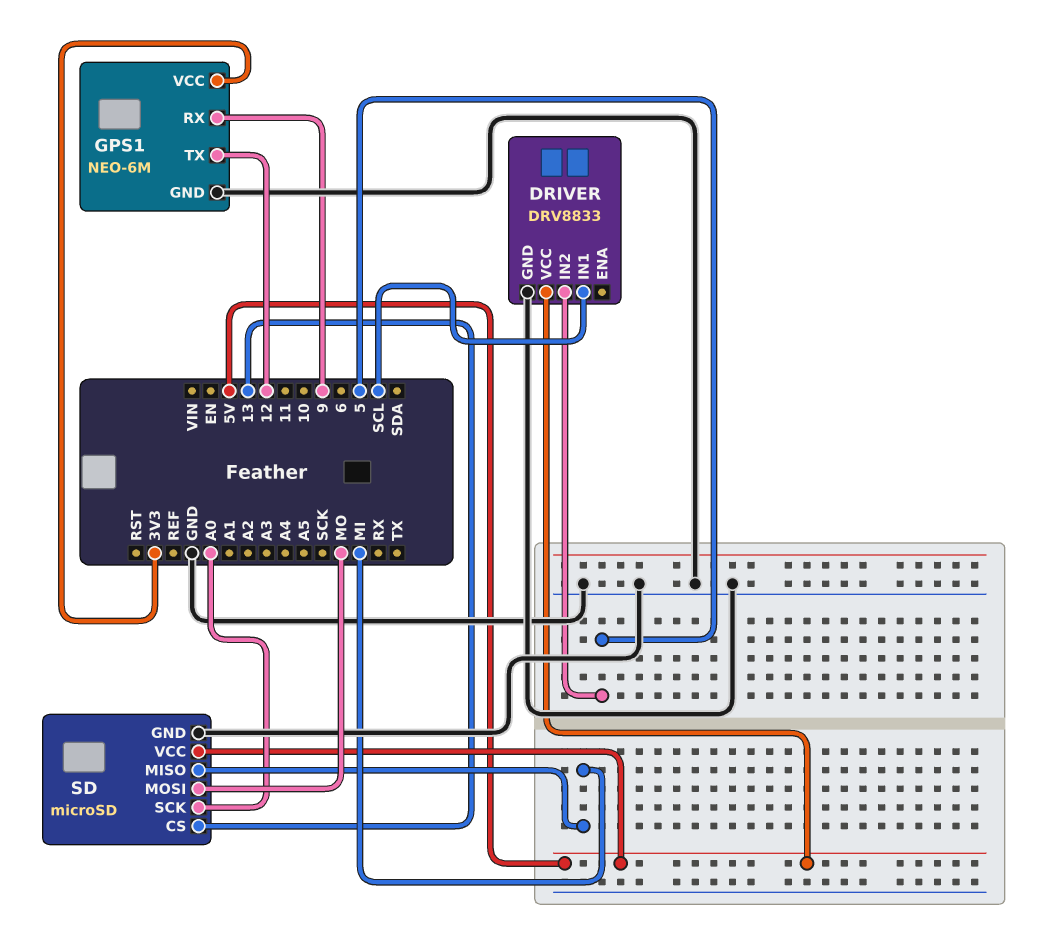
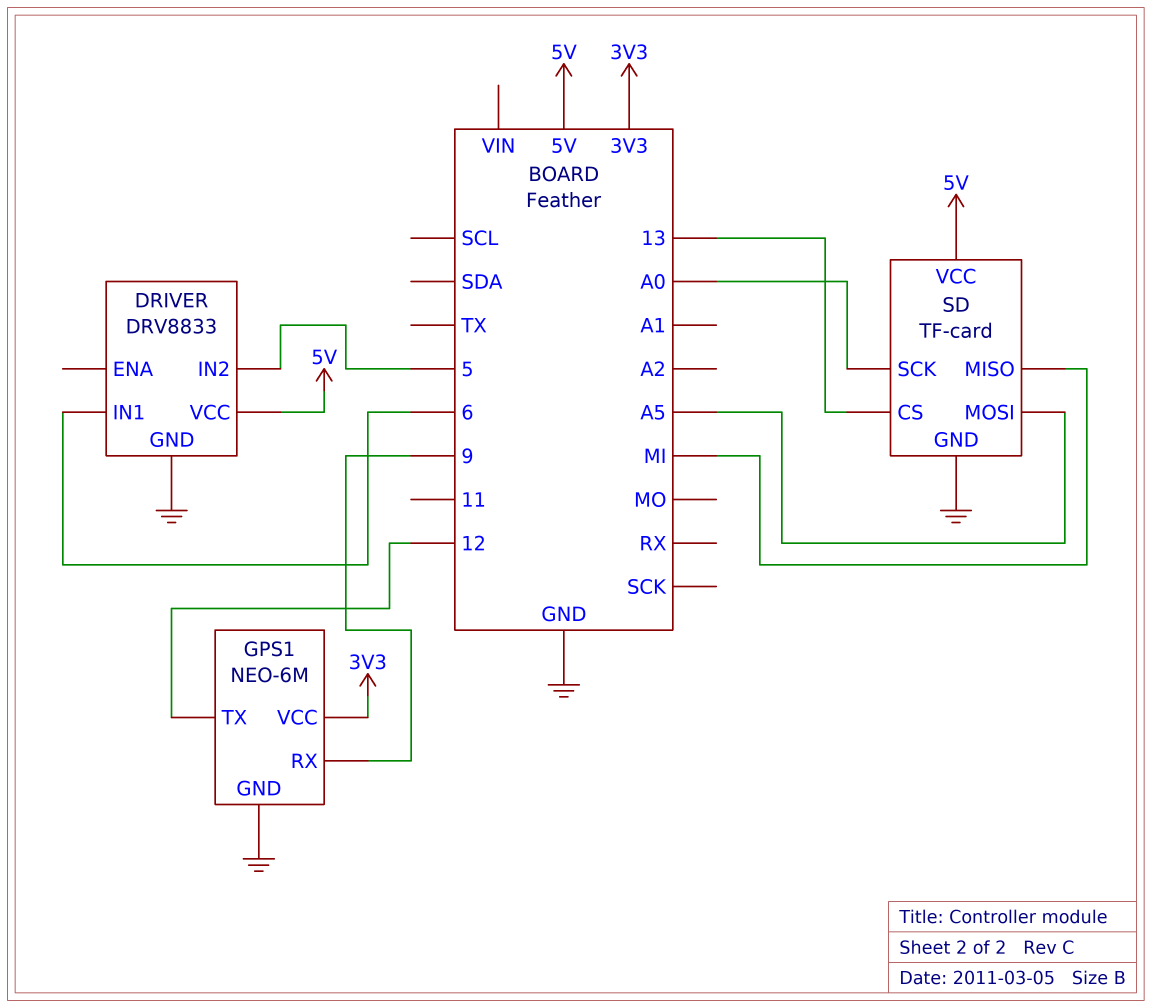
DRIVER pin IN1: SCL -> 6
SD: microSD -> TF-card
SD pin MOSI: MO -> A5

